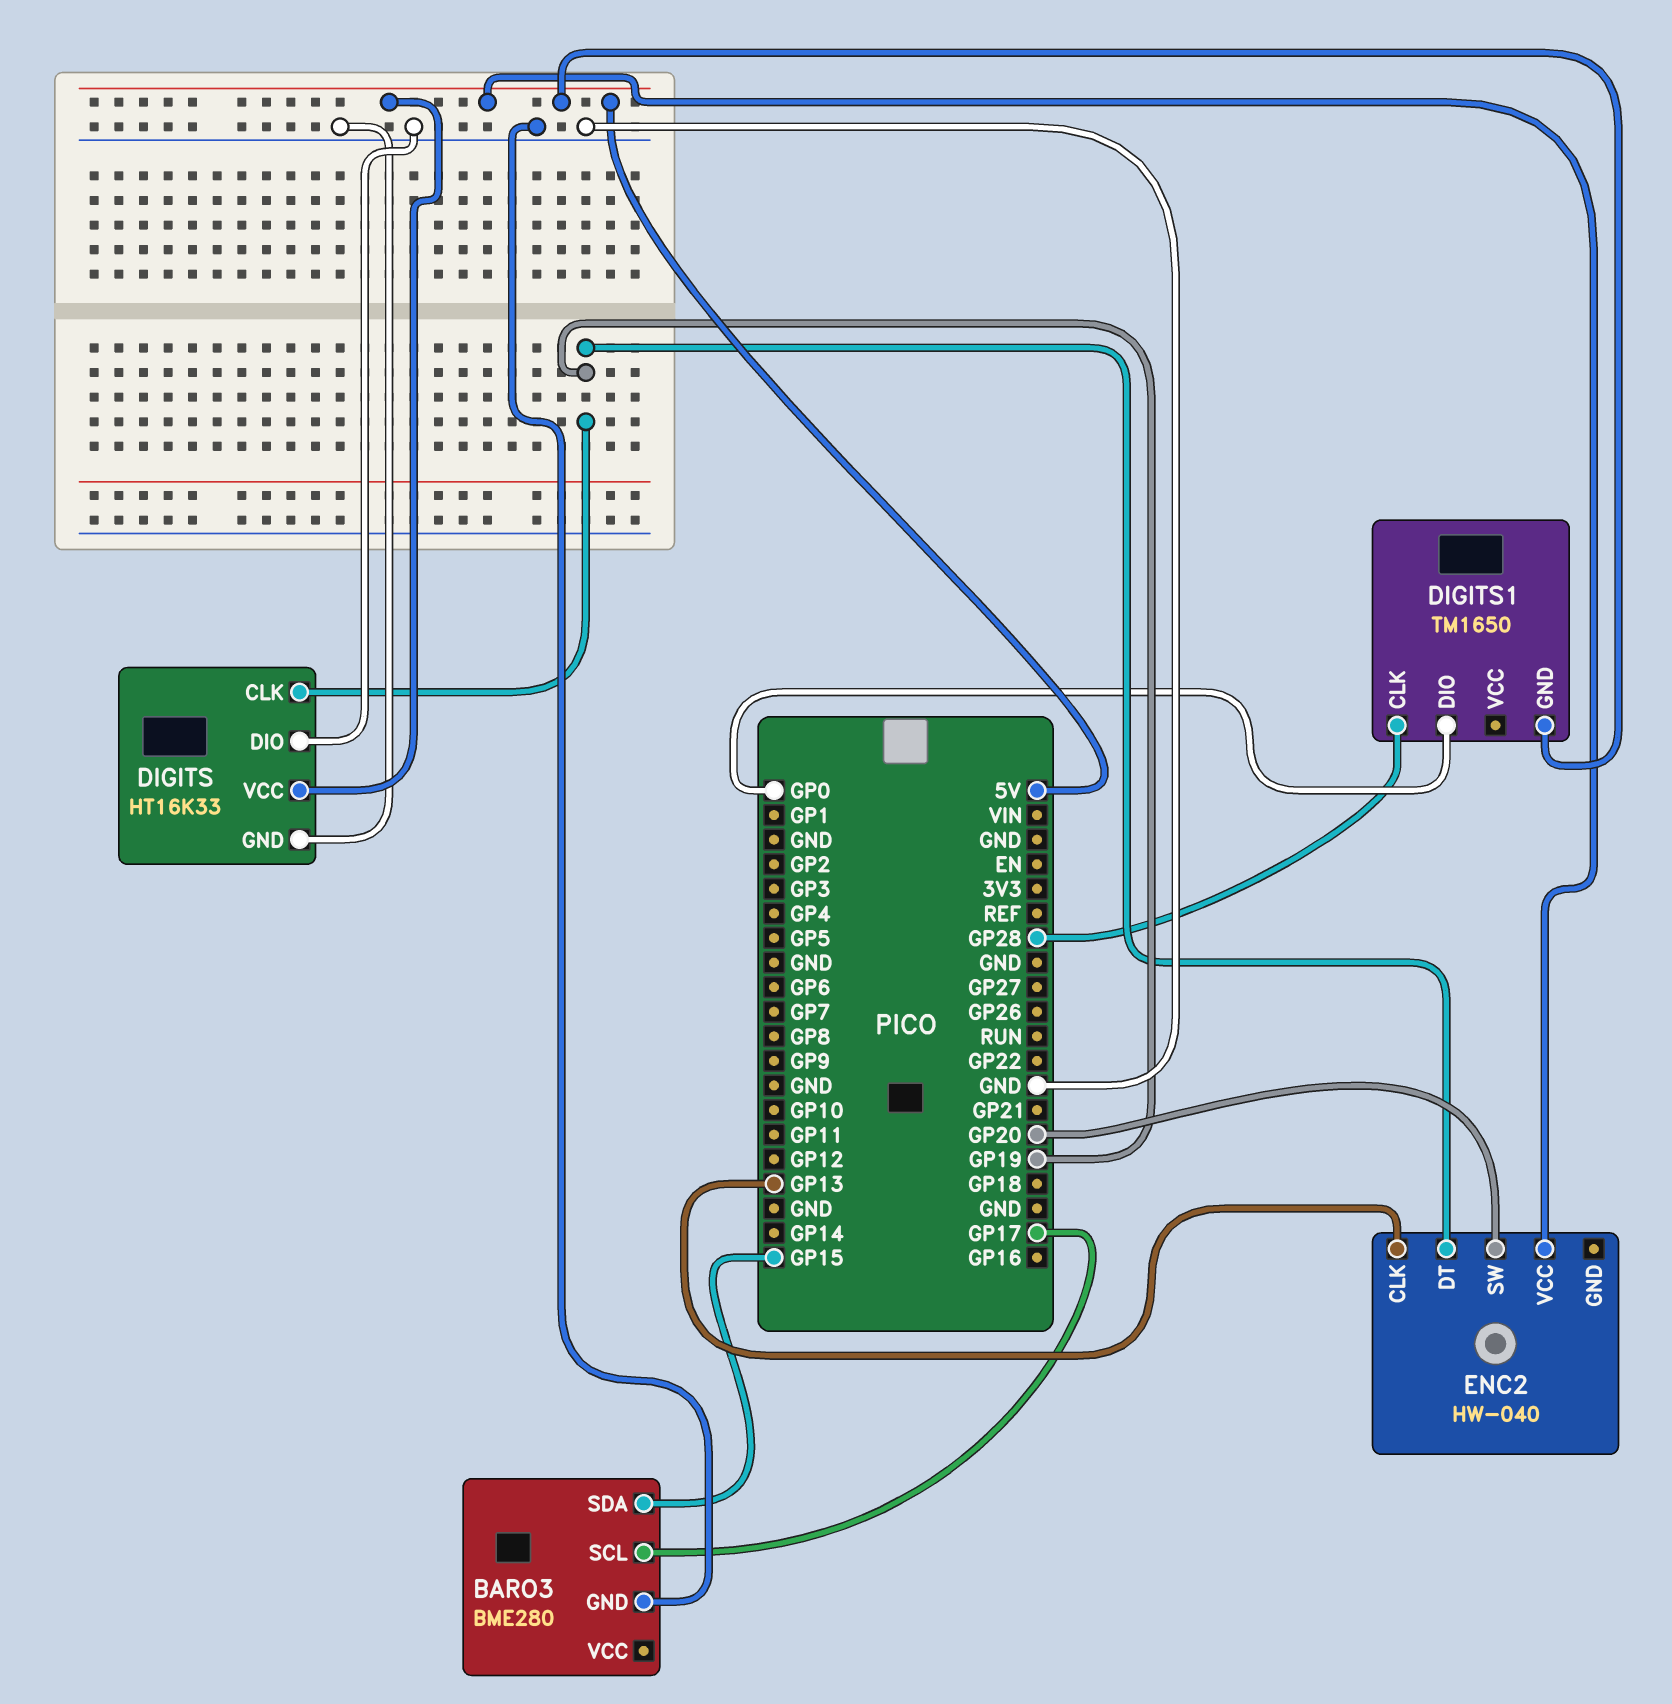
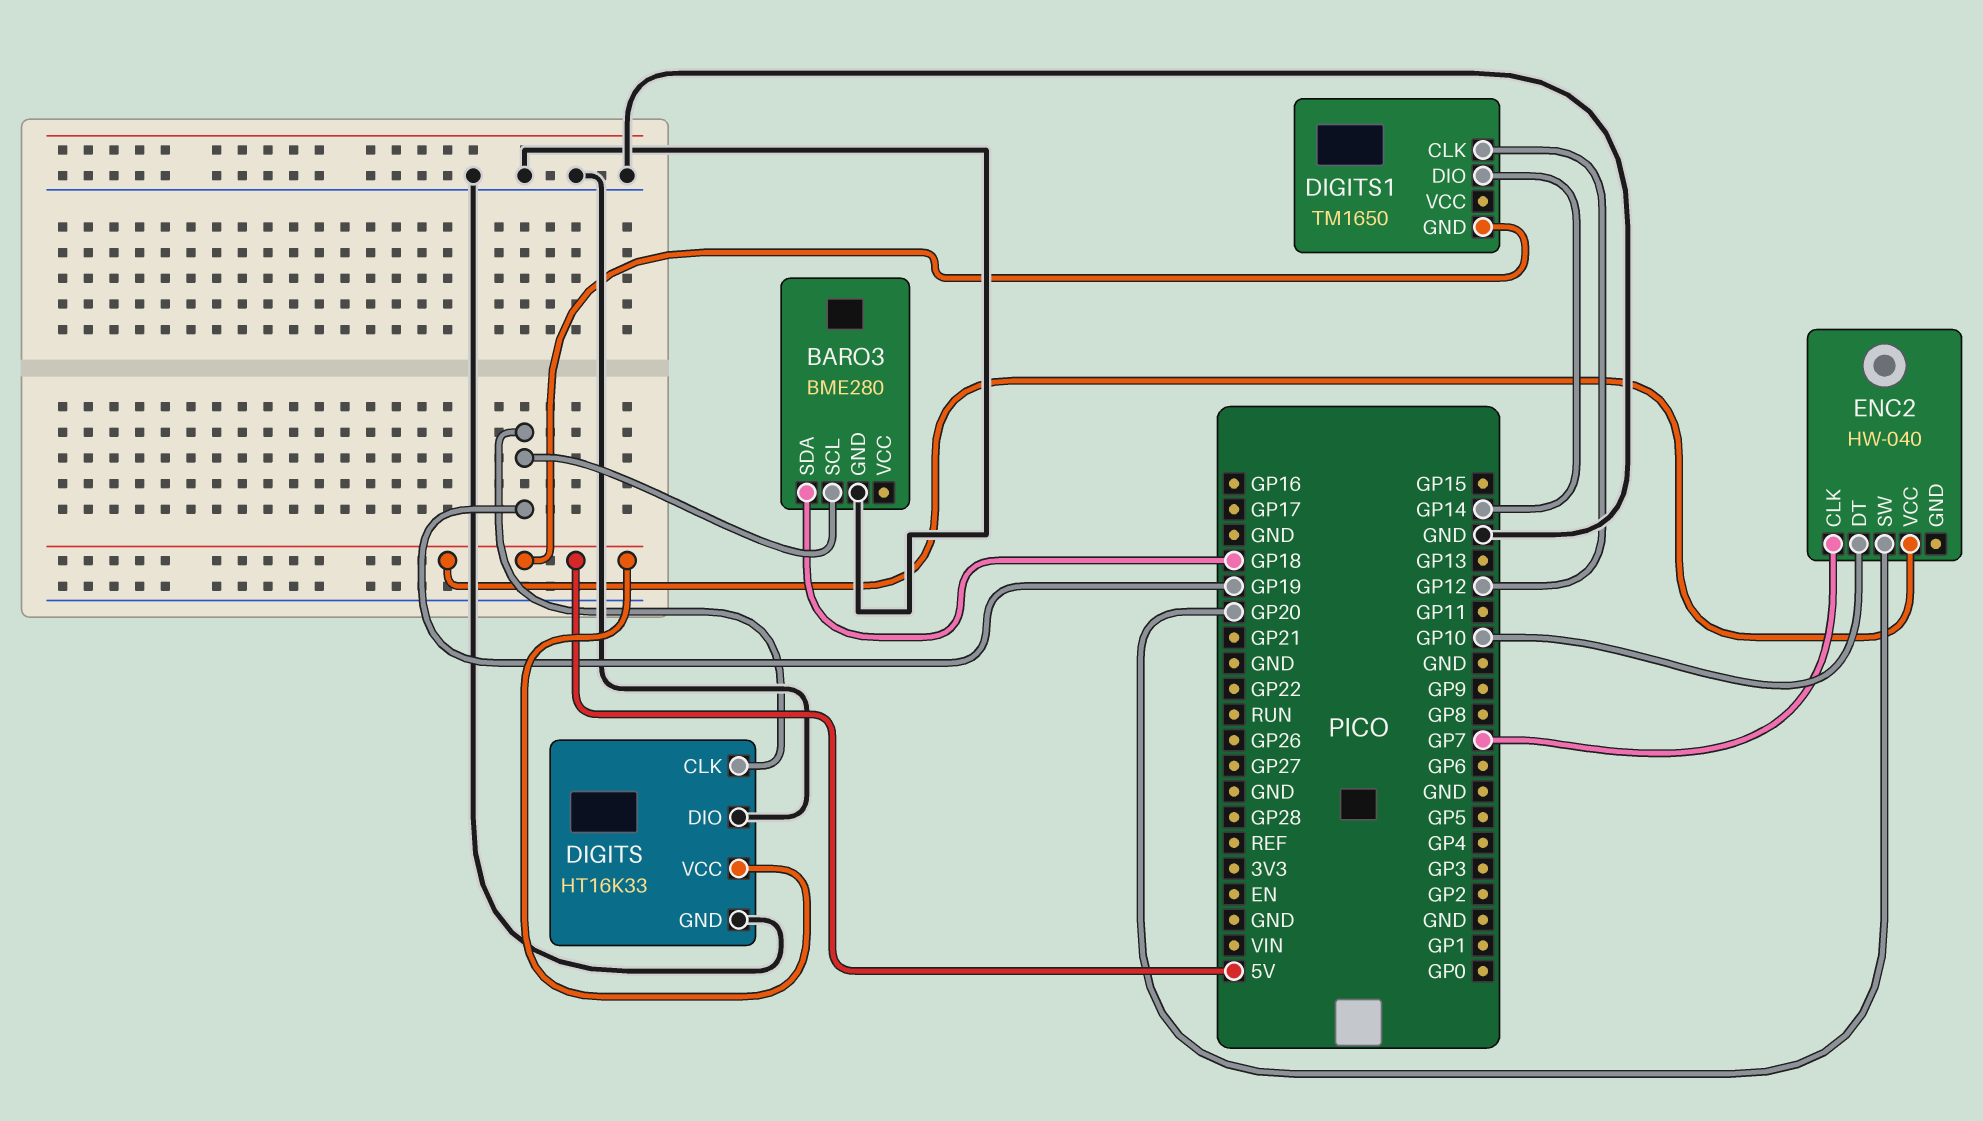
BARO3 pin SCL: GP17 -> GP19
BARO3 pin SDA: GP15 -> GP18
DIGITS1 pin CLK: GP28 -> GP12
DIGITS1 pin DIO: GP0 -> GP14
ENC2 pin CLK: GP13 -> GP7
ENC2 pin DT: GP19 -> GP10

